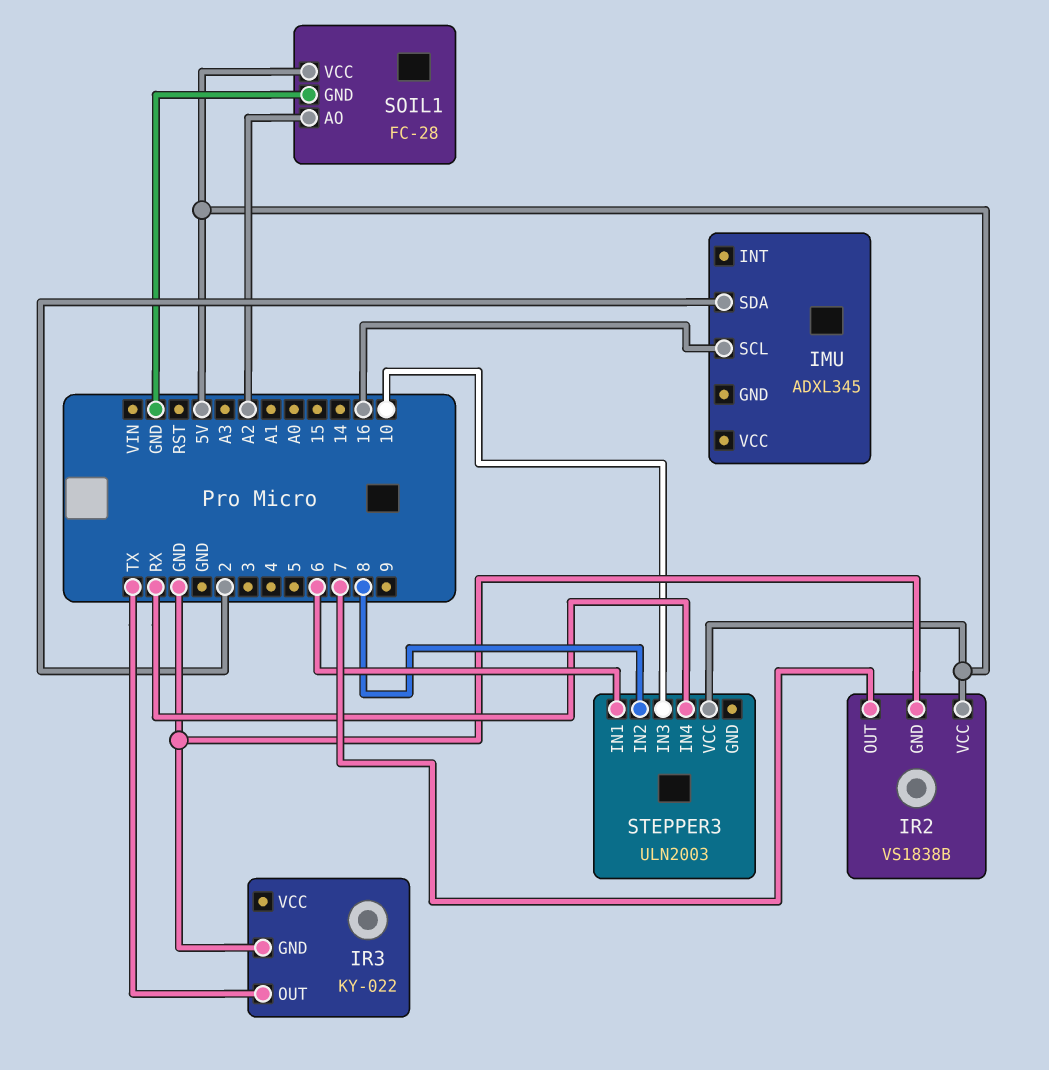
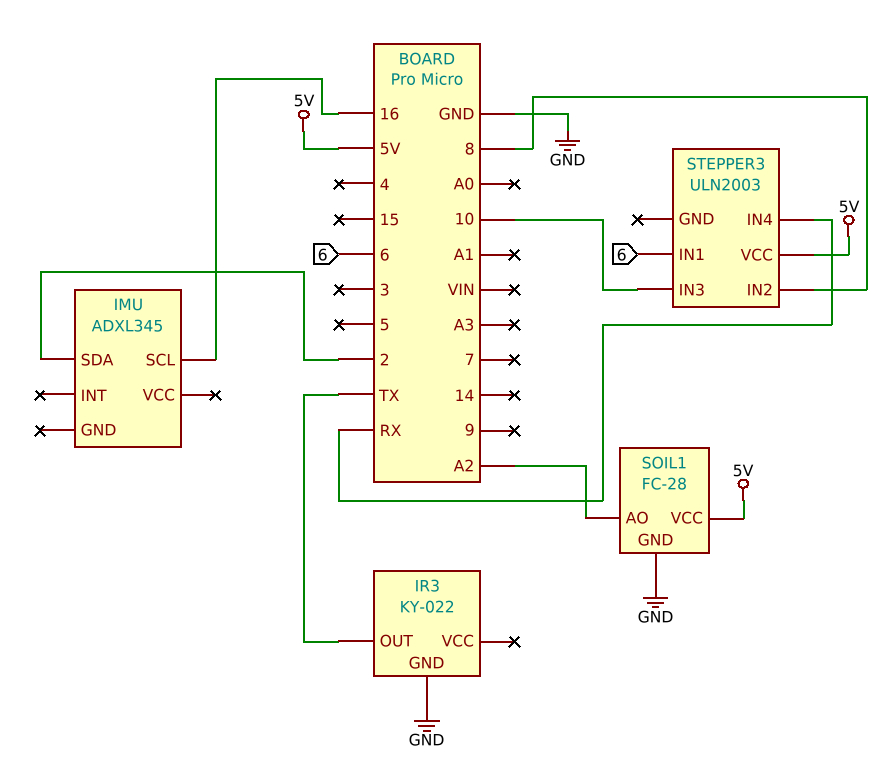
IR2: VS1838B -> none
IR2 pin GND: GND -> none
IR2 pin OUT: 7 -> none
IR2 pin VCC: 5V -> none

